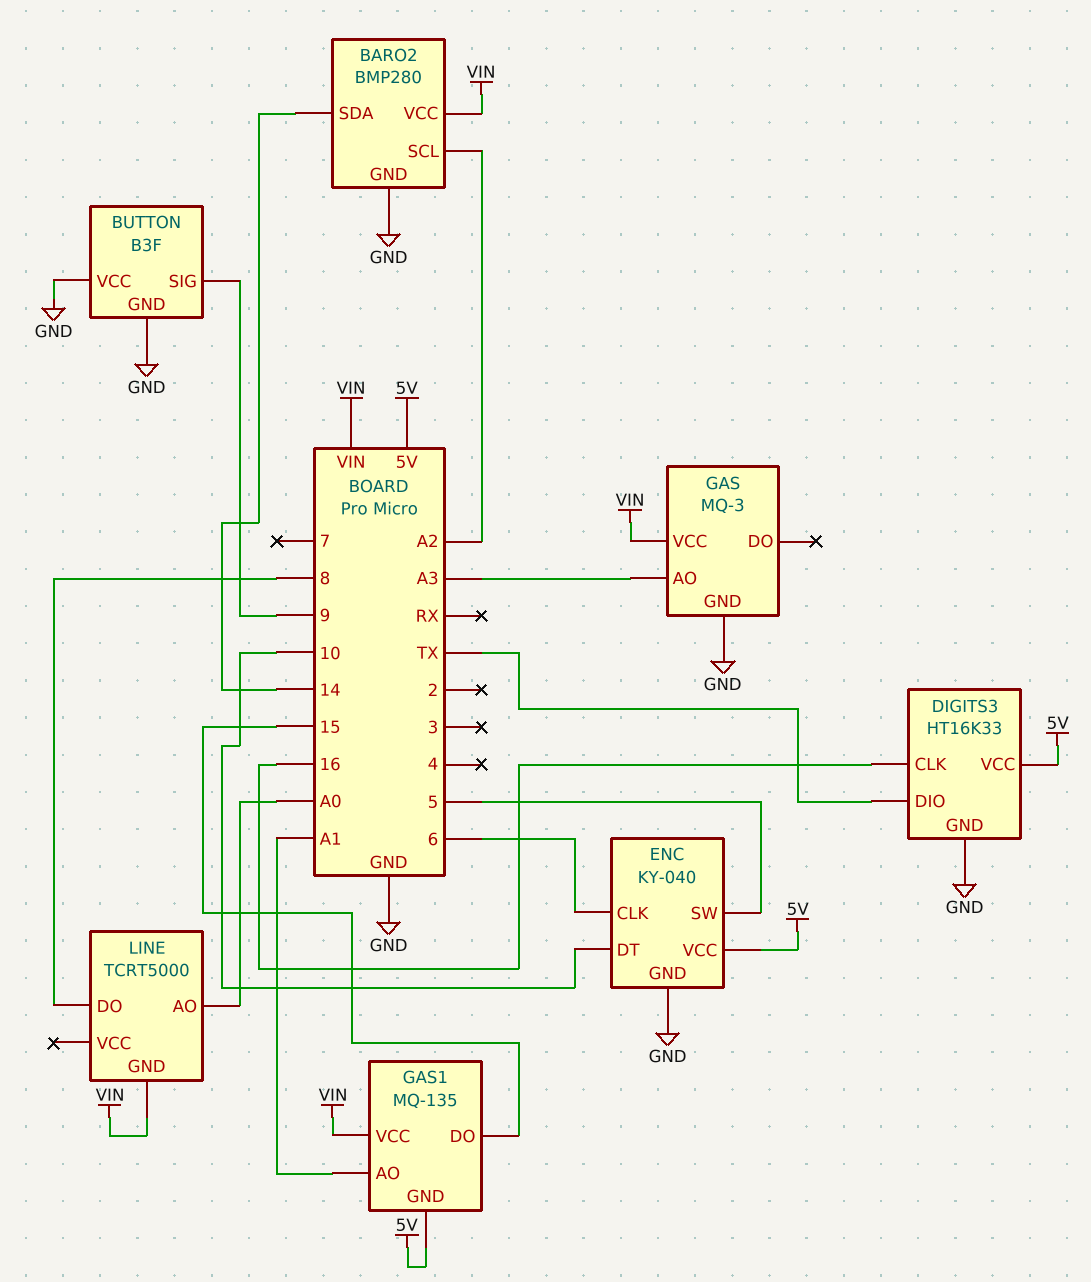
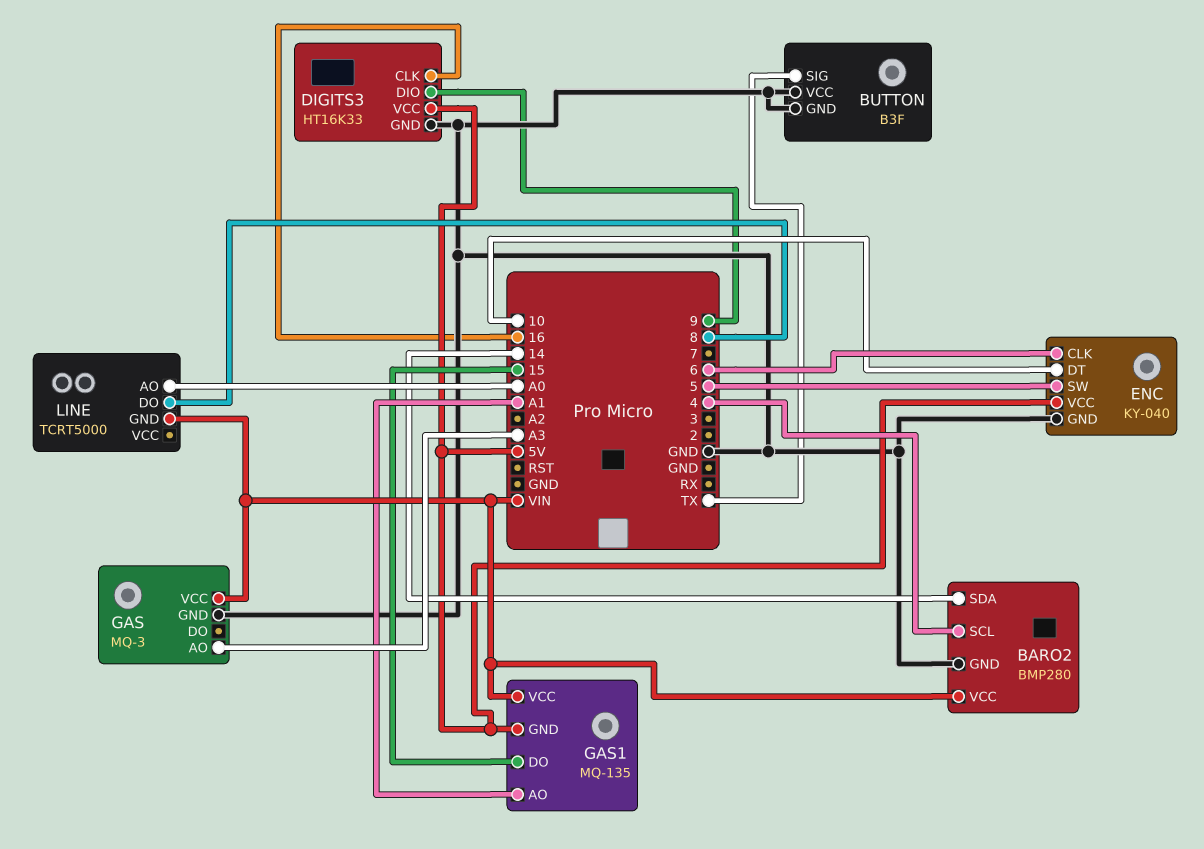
BARO2 pin SCL: A2 -> 4
BUTTON pin SIG: 9 -> TX
DIGITS3 pin DIO: TX -> 9

